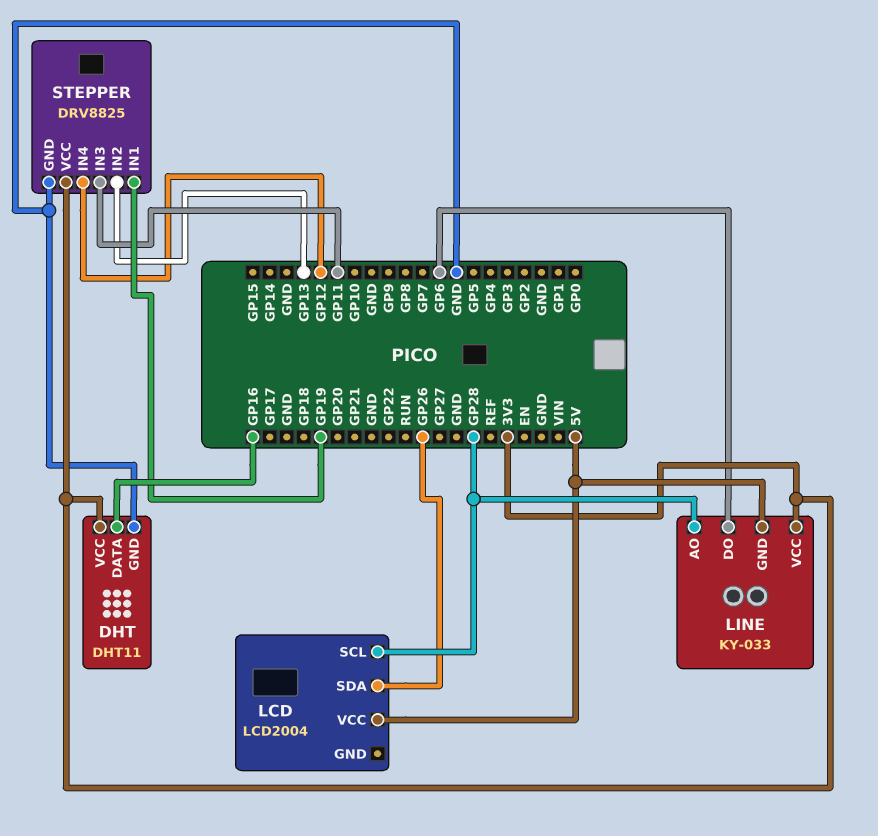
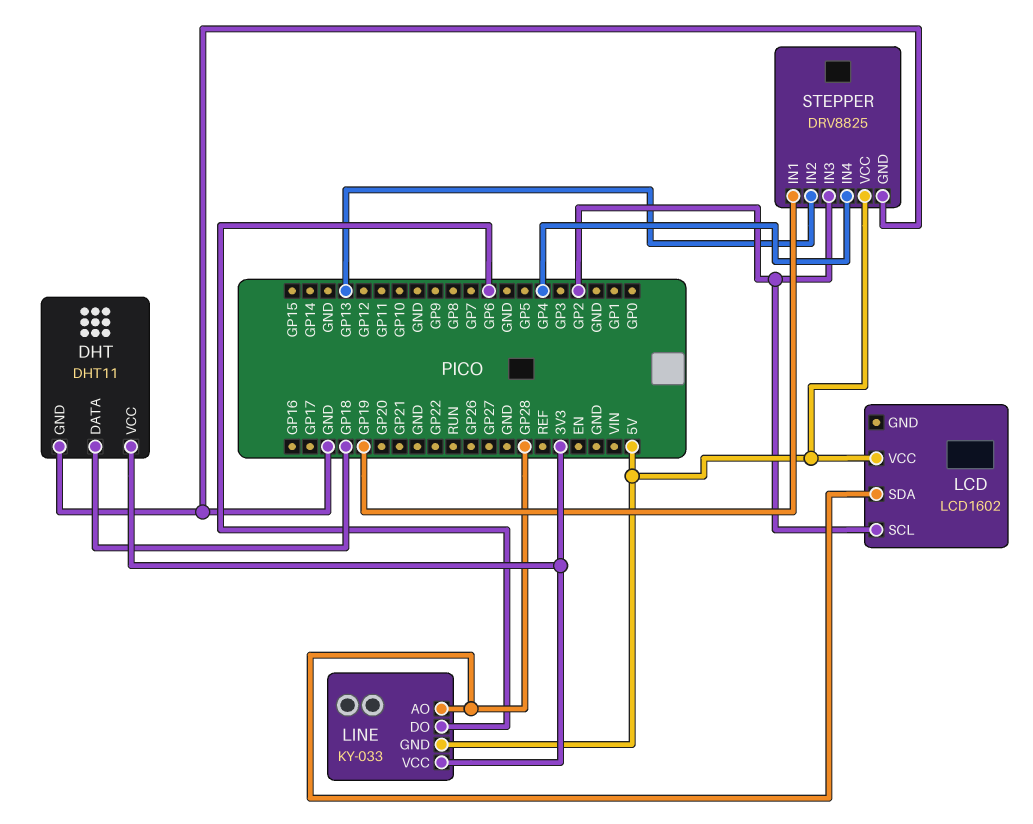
DHT pin DATA: GP16 -> GP18
LCD: LCD2004 -> LCD1602
LCD pin SCL: GP28 -> GP2
LCD pin SDA: GP26 -> GP28
STEPPER pin IN3: GP11 -> GP2
STEPPER pin IN4: GP12 -> GP4
STEPPER pin VCC: 3V3 -> 5V

